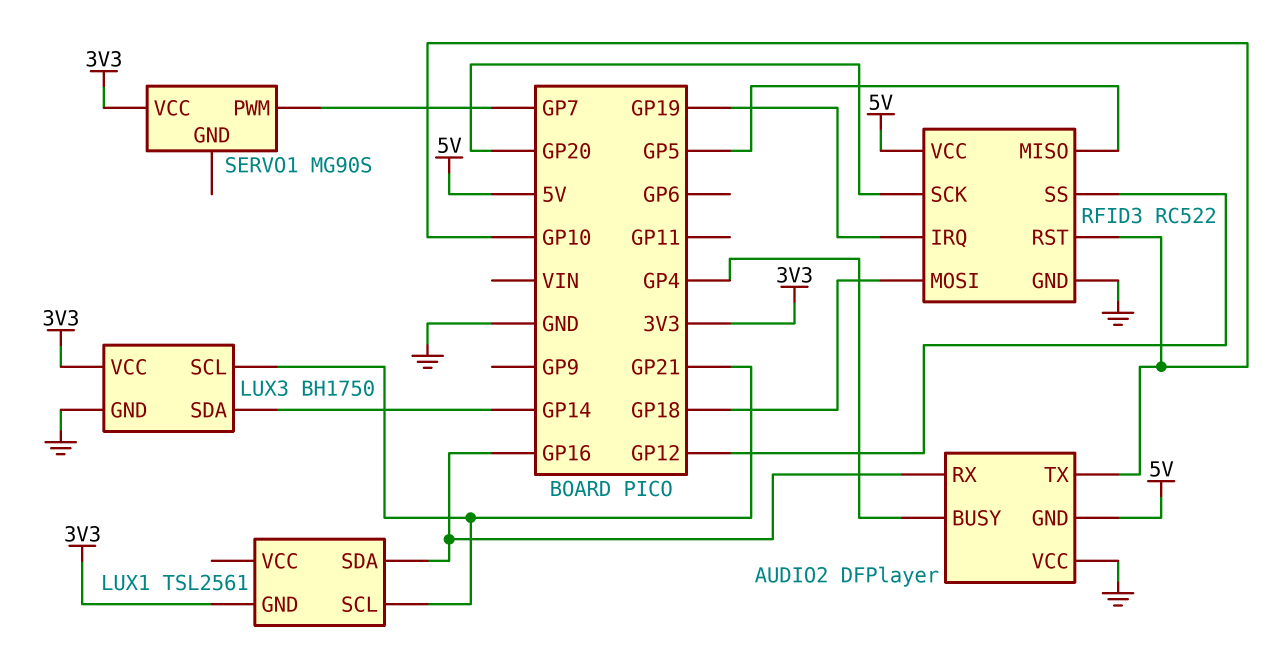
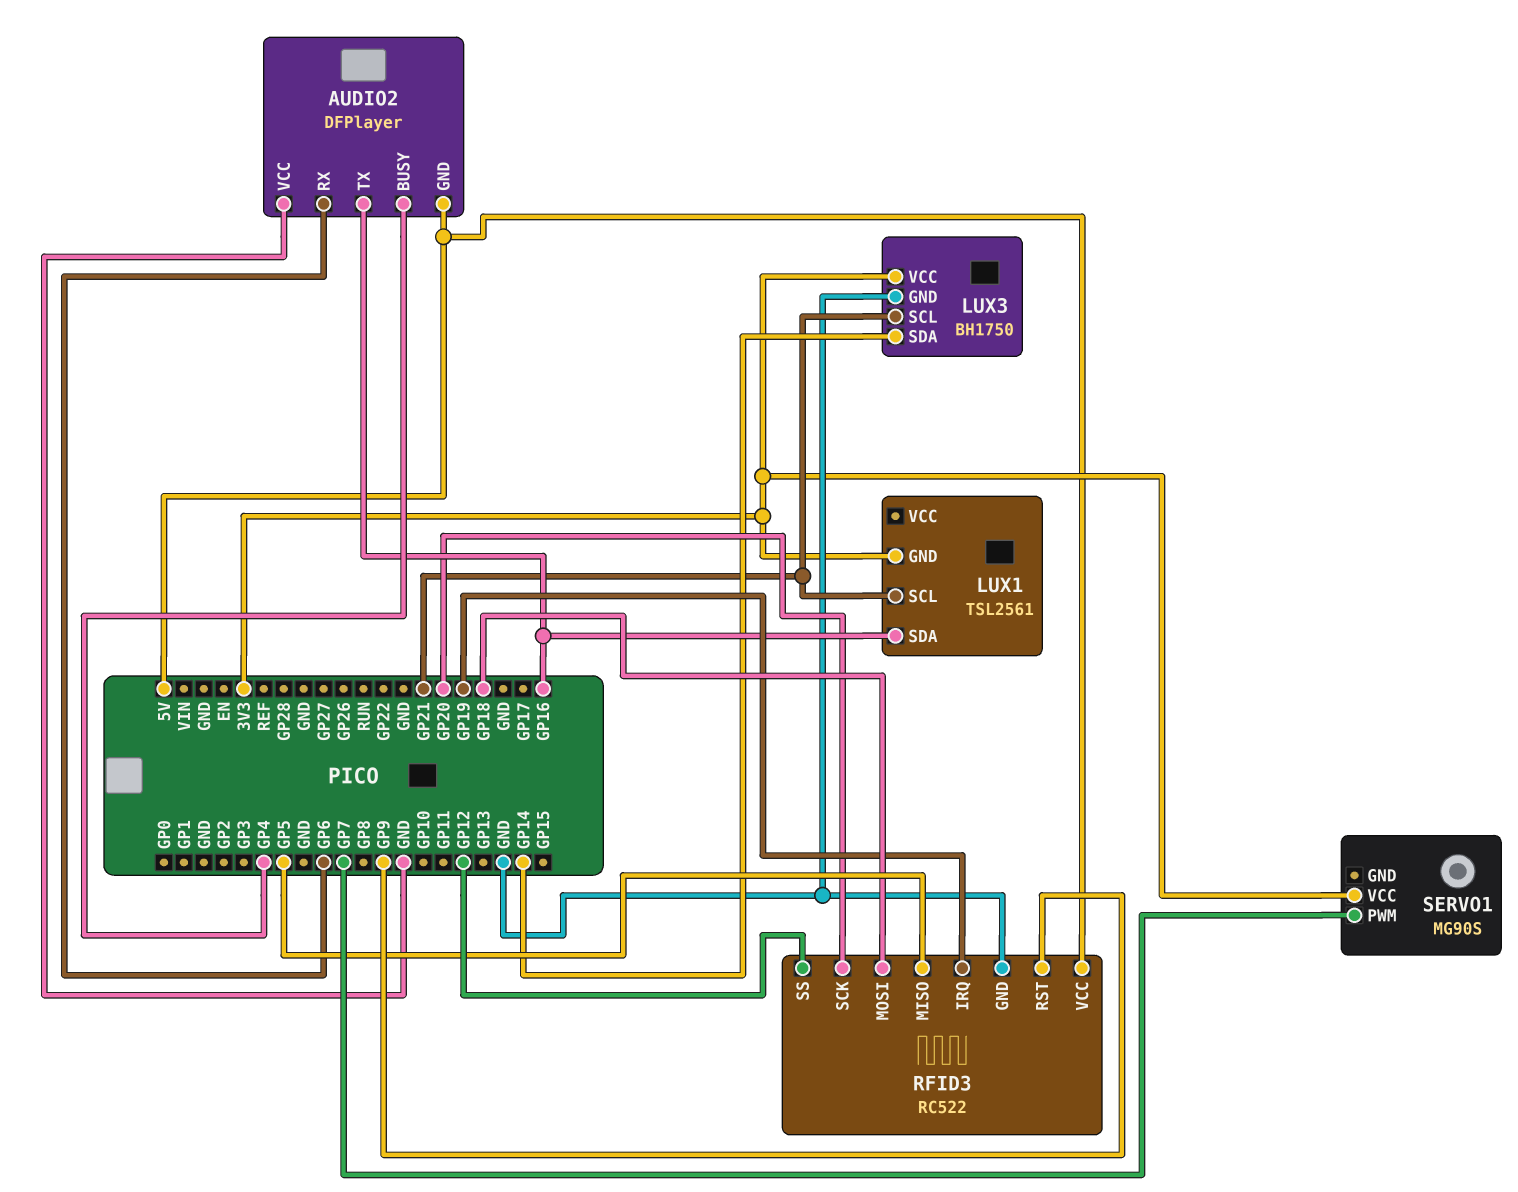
AUDIO2 pin RX: GP16 -> GP6
AUDIO2 pin TX: GP10 -> GP16
RFID3 pin RST: GP10 -> GP9

